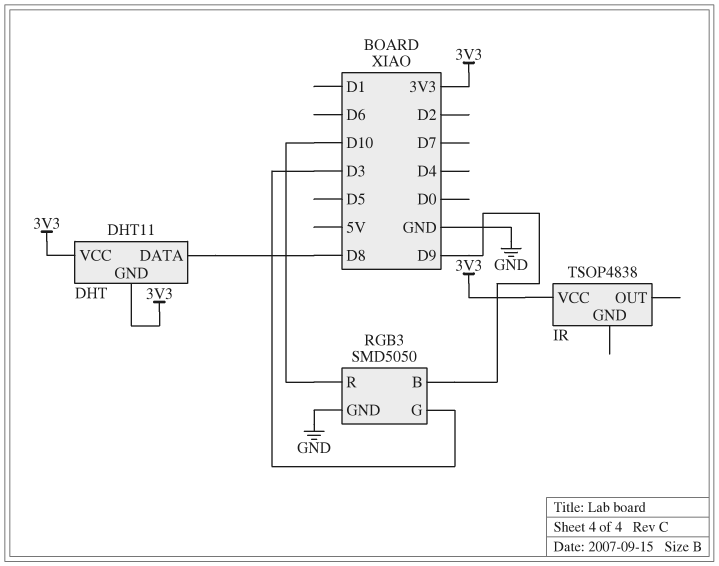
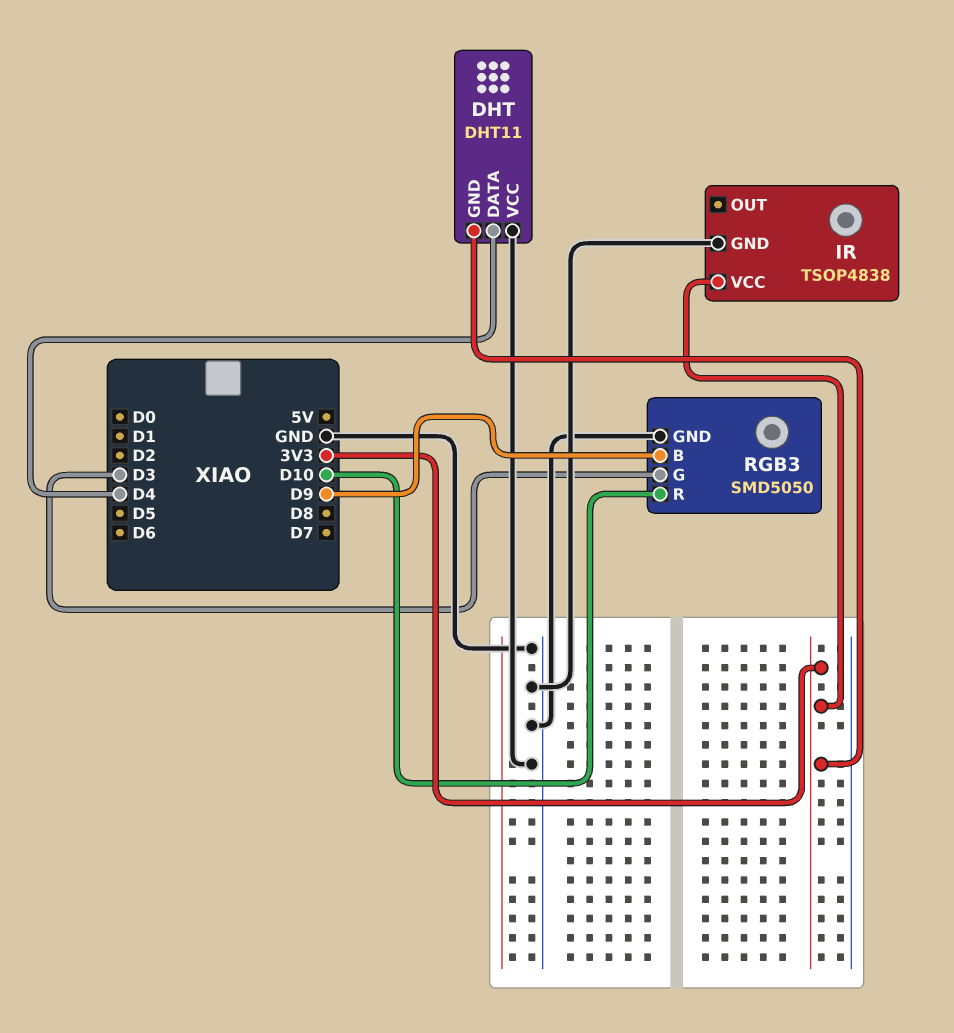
DHT pin DATA: D8 -> D4
DHT pin VCC: 3V3 -> GND
IR pin GND: none -> GND

